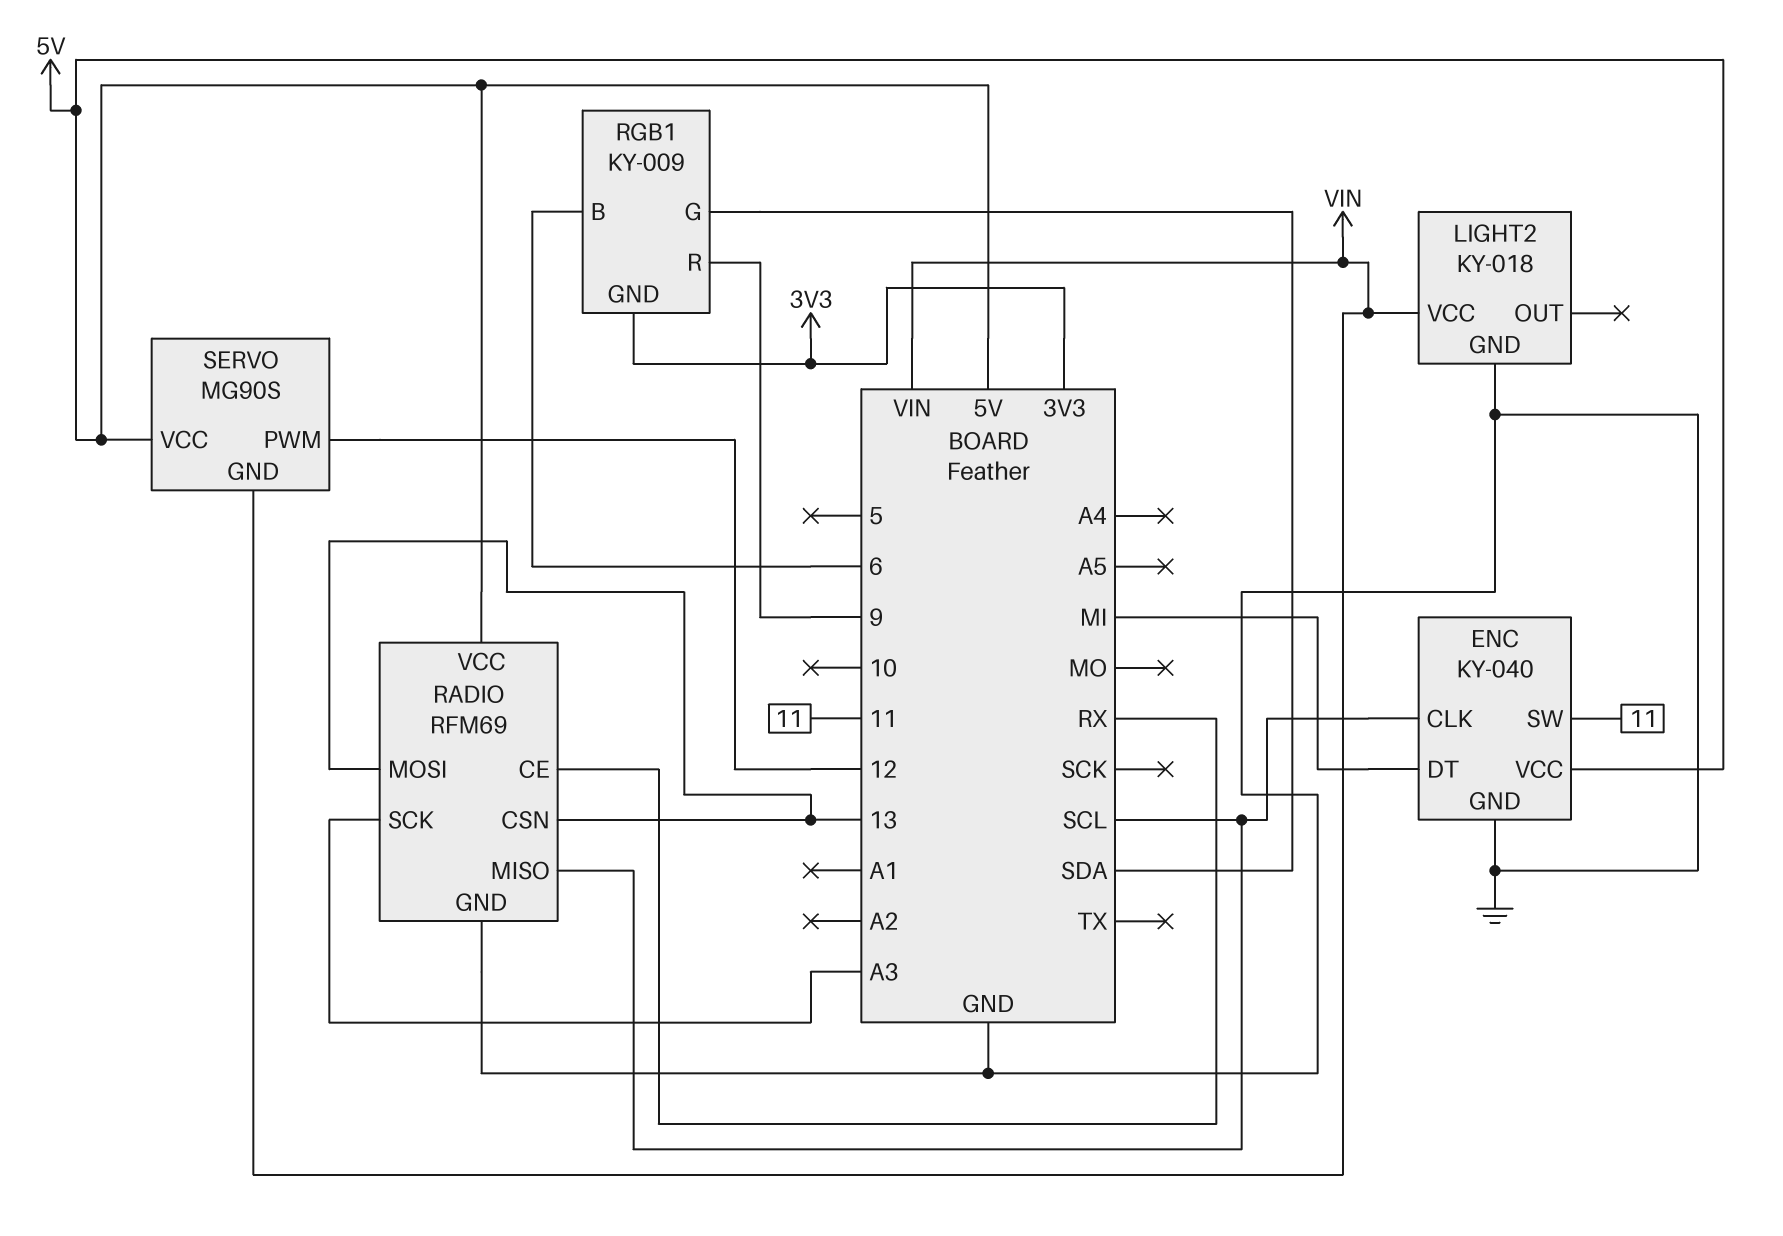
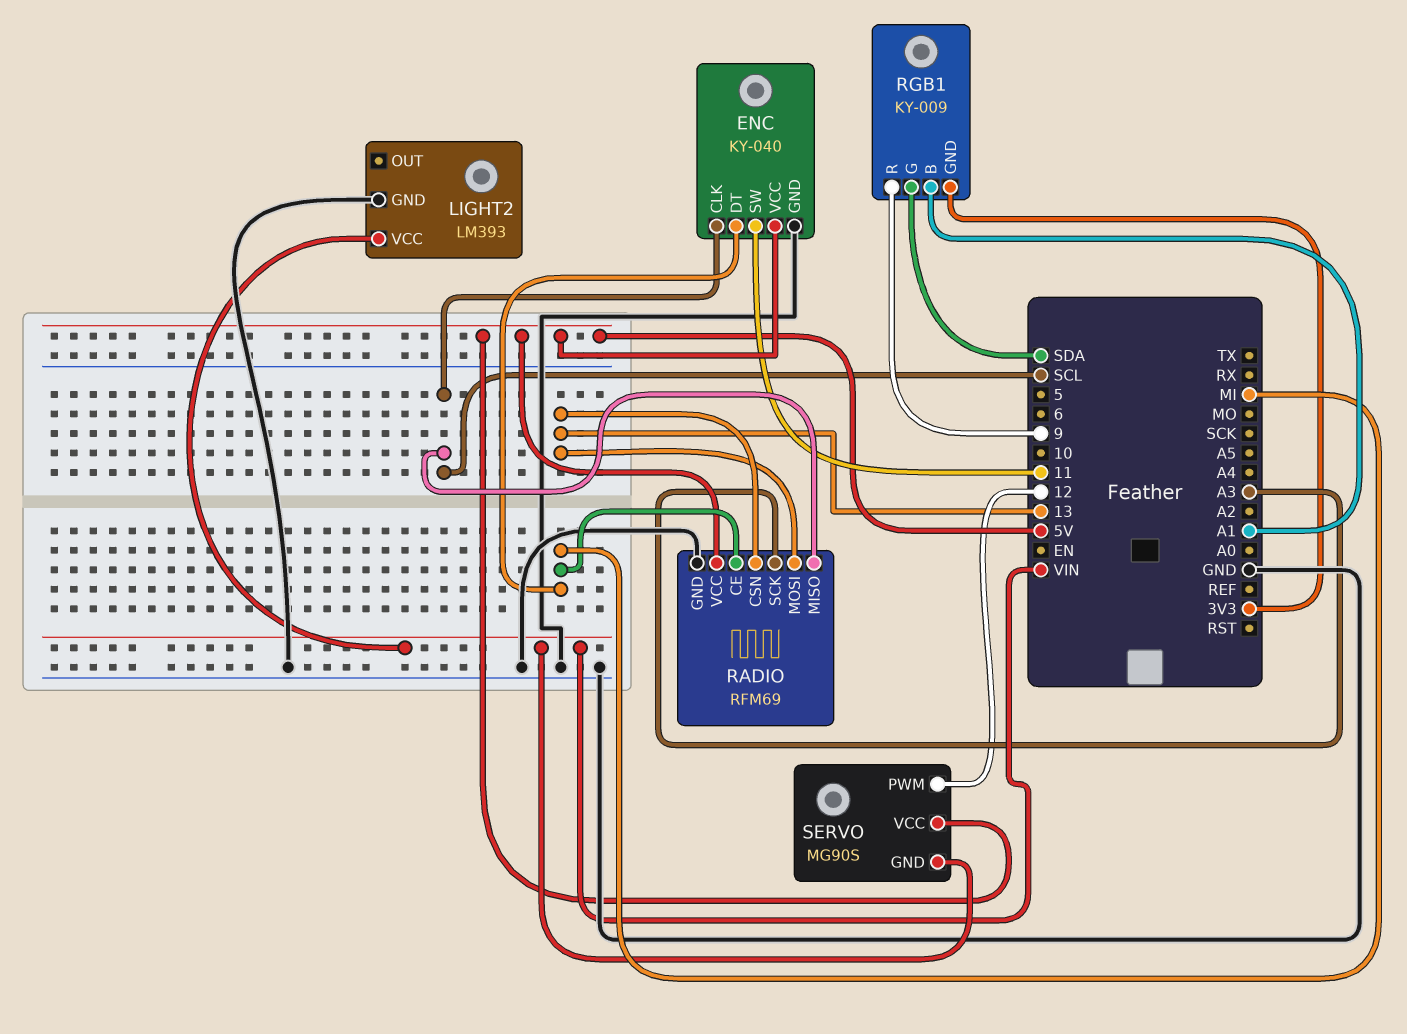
LIGHT2: KY-018 -> LM393
RADIO pin CE: RX -> MI
RGB1 pin B: 6 -> A1

